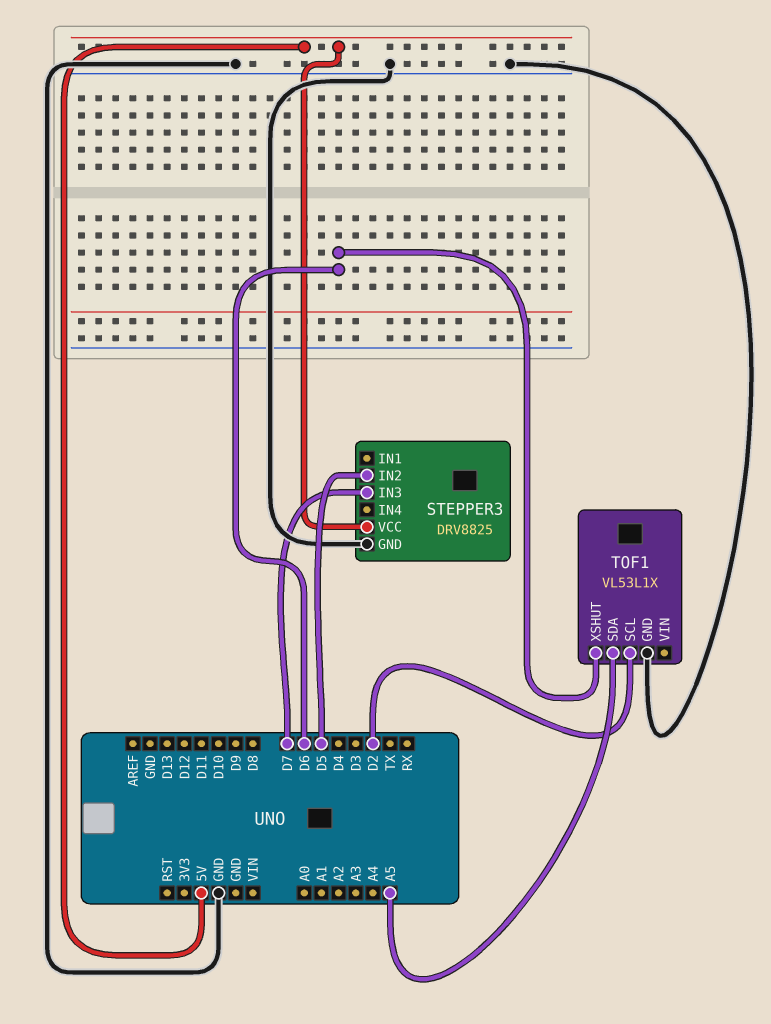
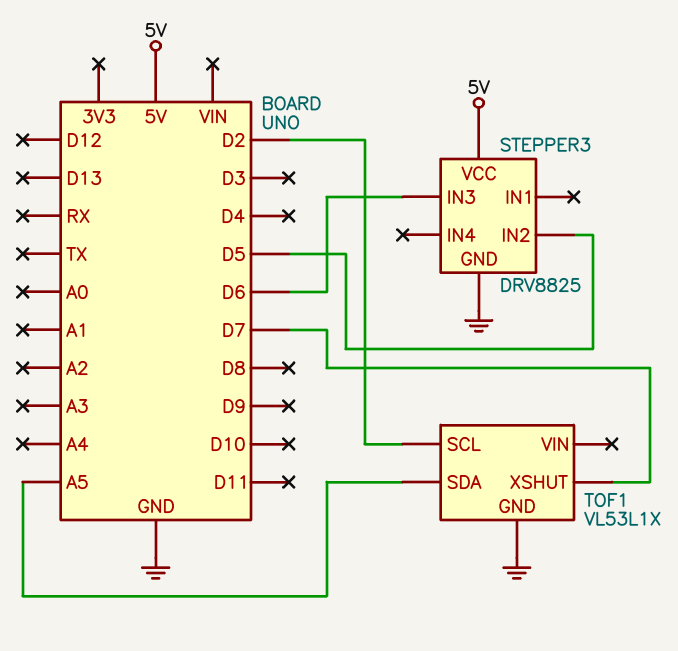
STEPPER3 pin IN3: D7 -> D6
TOF1 pin XSHUT: D6 -> D7

